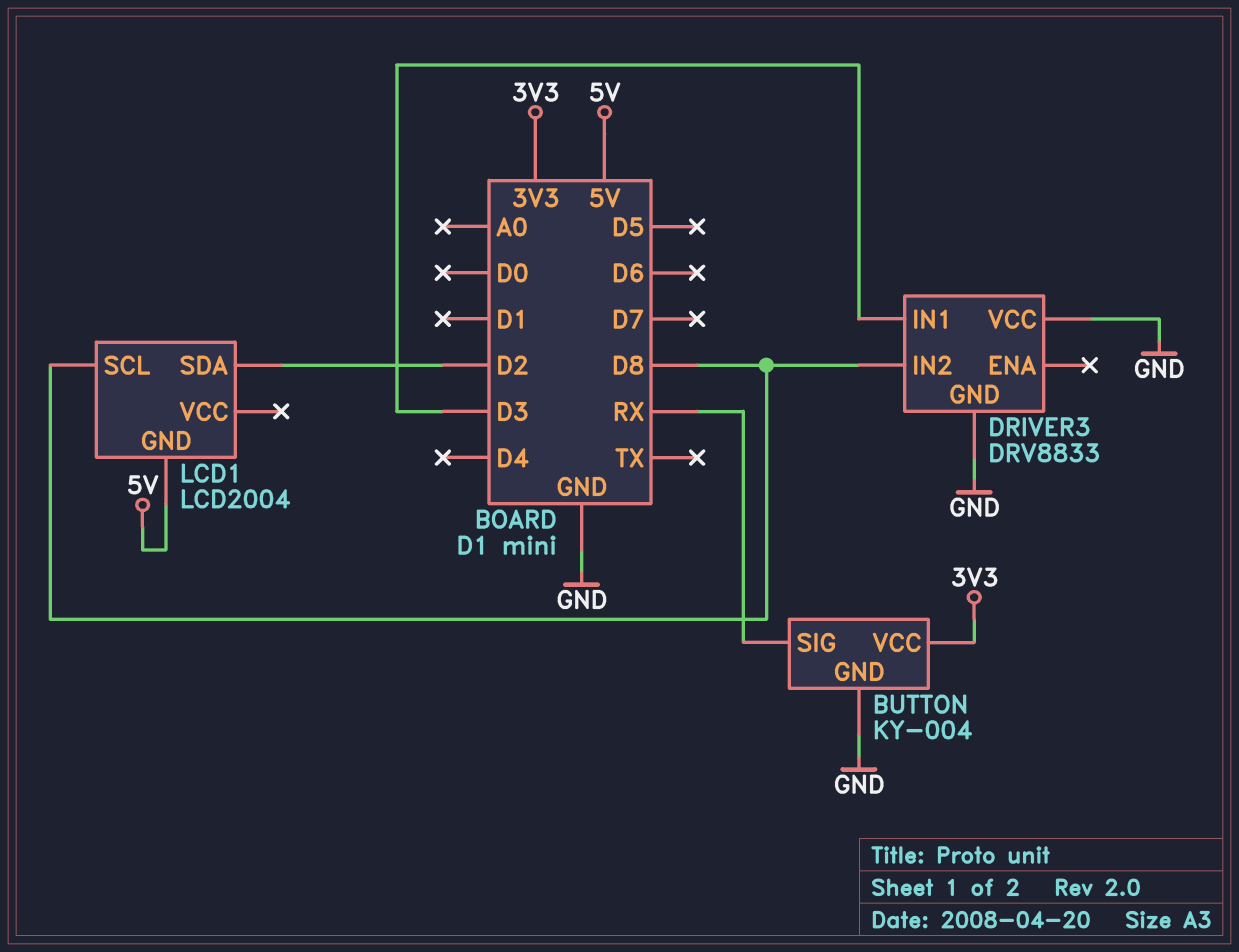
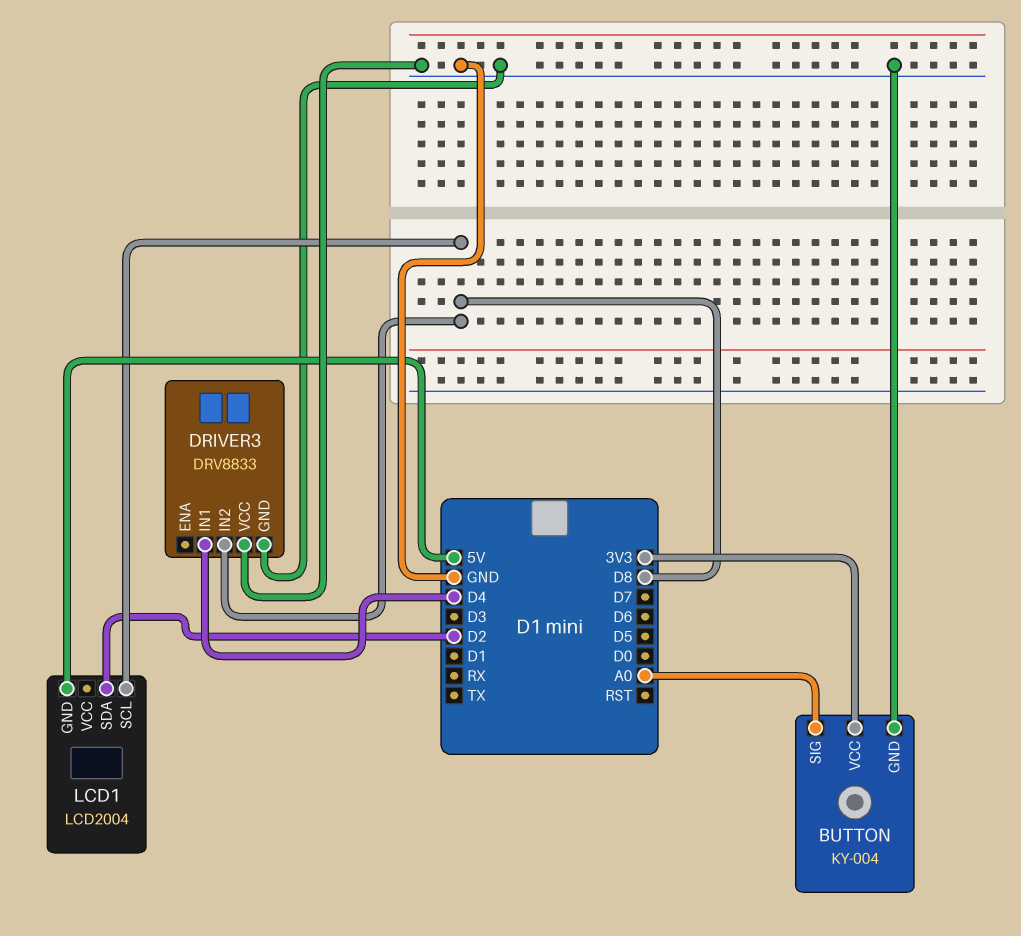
BUTTON pin SIG: RX -> A0
DRIVER3 pin IN1: D3 -> D4

